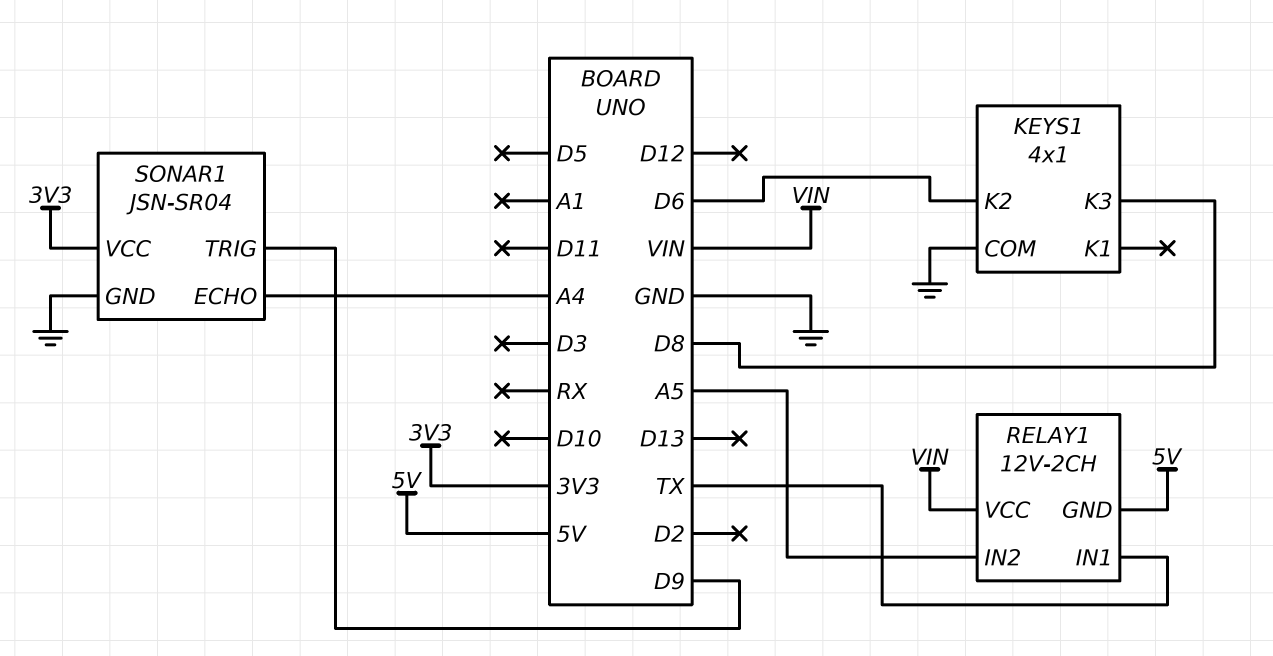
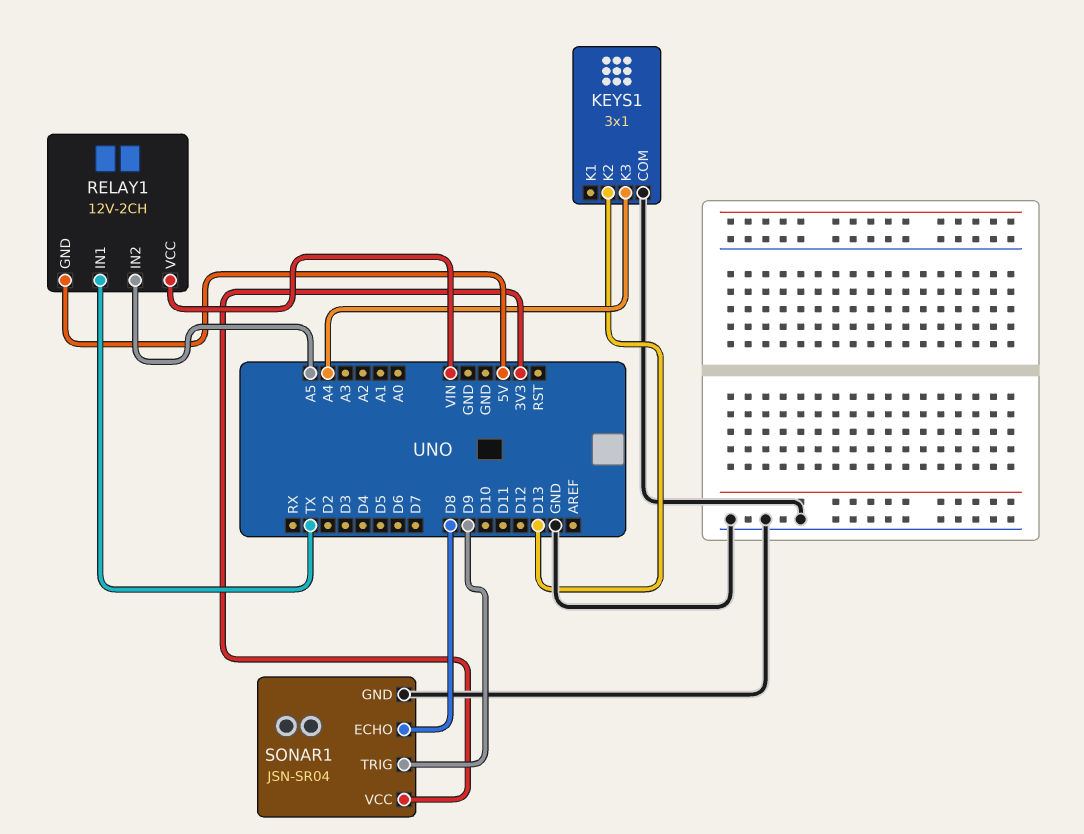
KEYS1: 4x1 -> 3x1
KEYS1 pin K2: D6 -> D13
KEYS1 pin K3: D8 -> A4
SONAR1 pin ECHO: A4 -> D8

